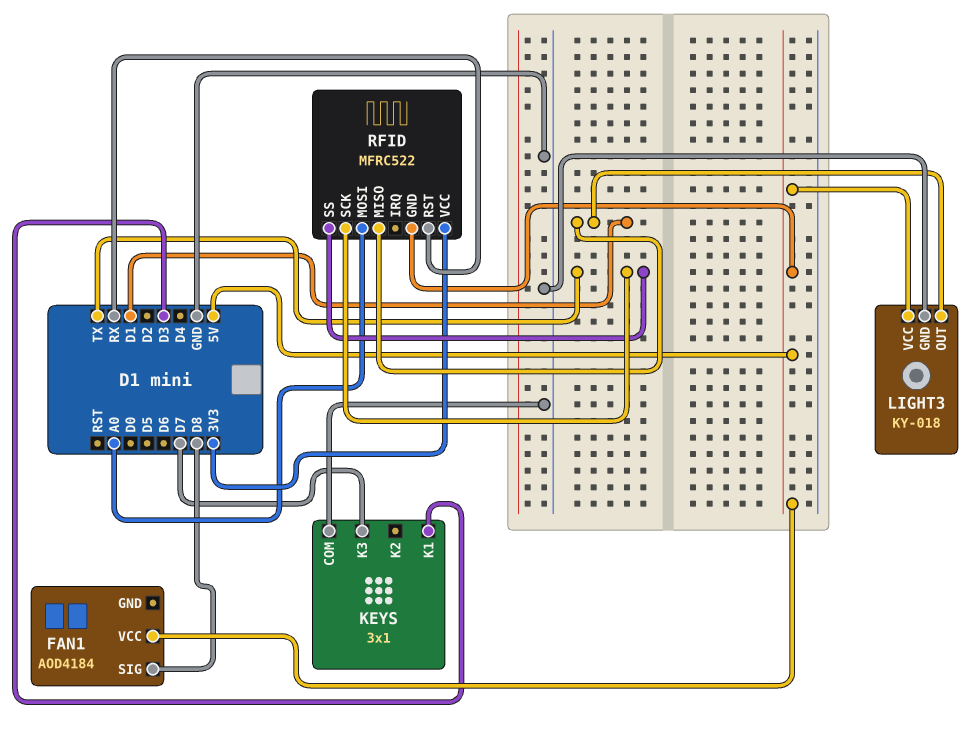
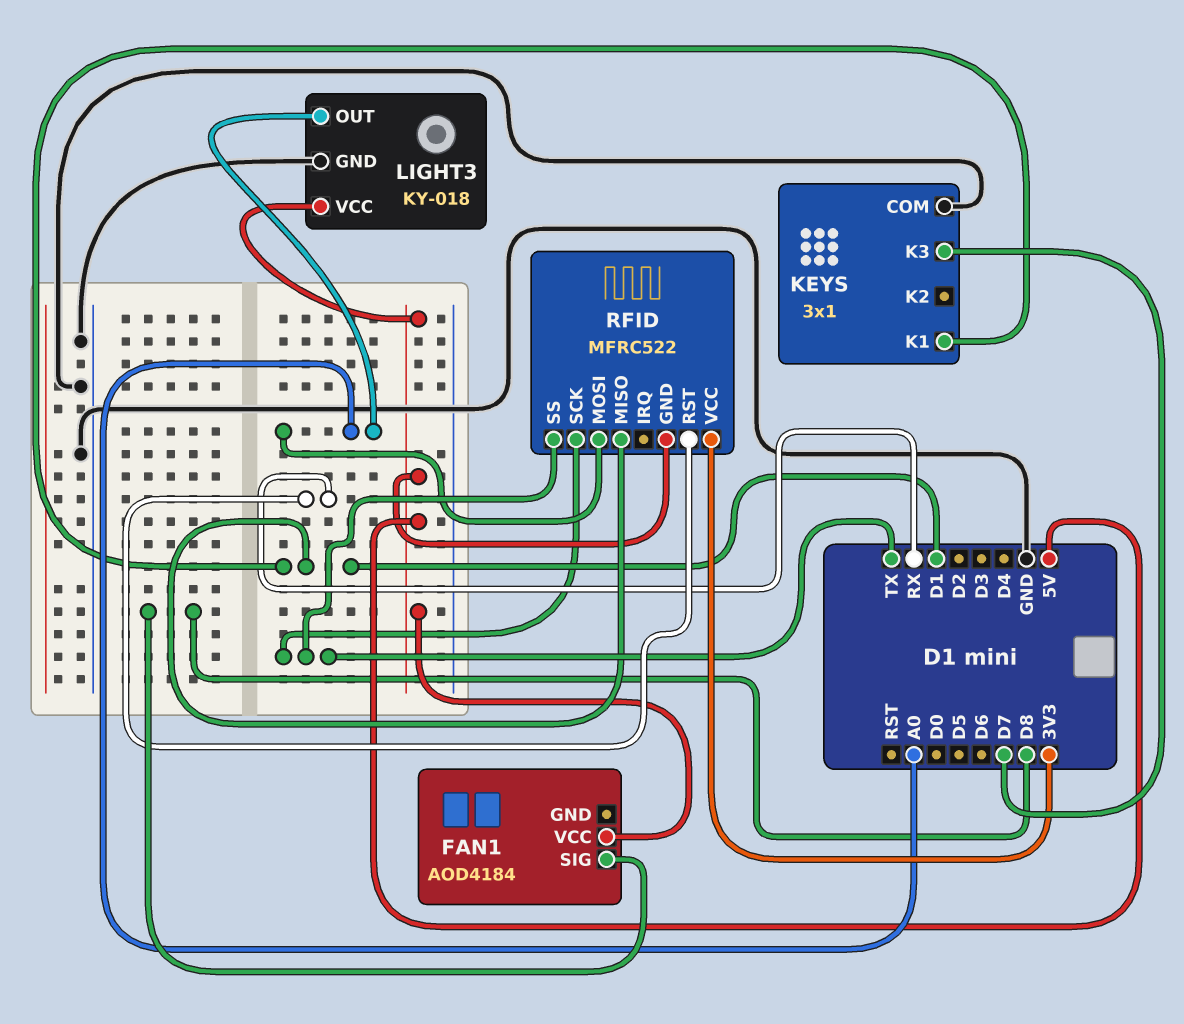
KEYS pin K1: D3 -> D1
LIGHT3 pin OUT: D1 -> A0

